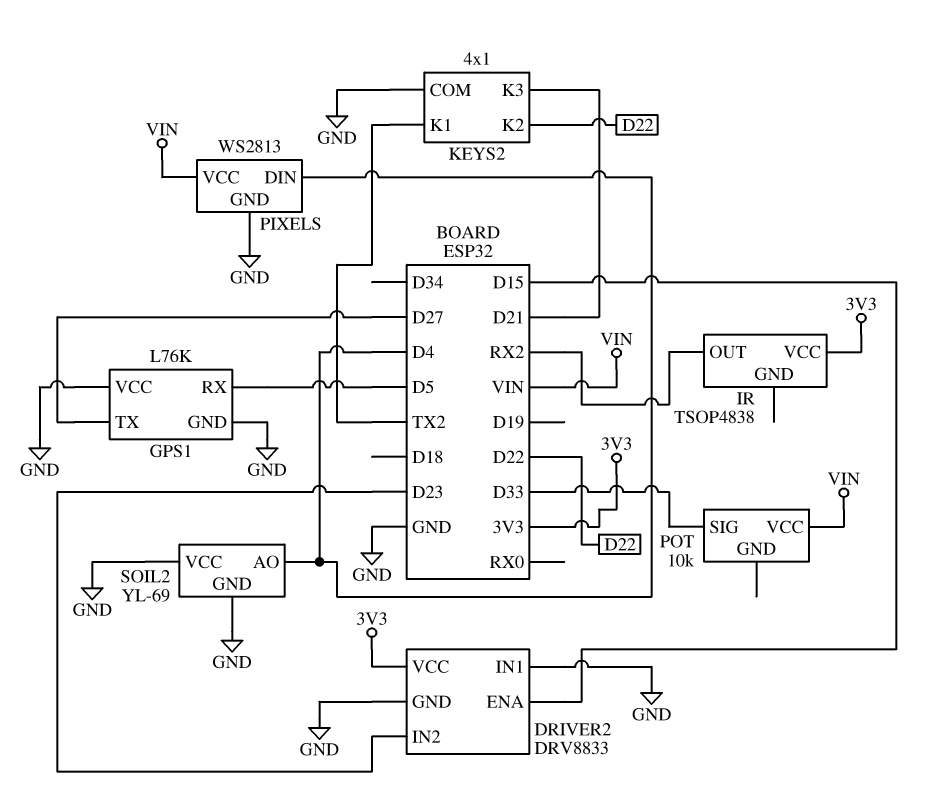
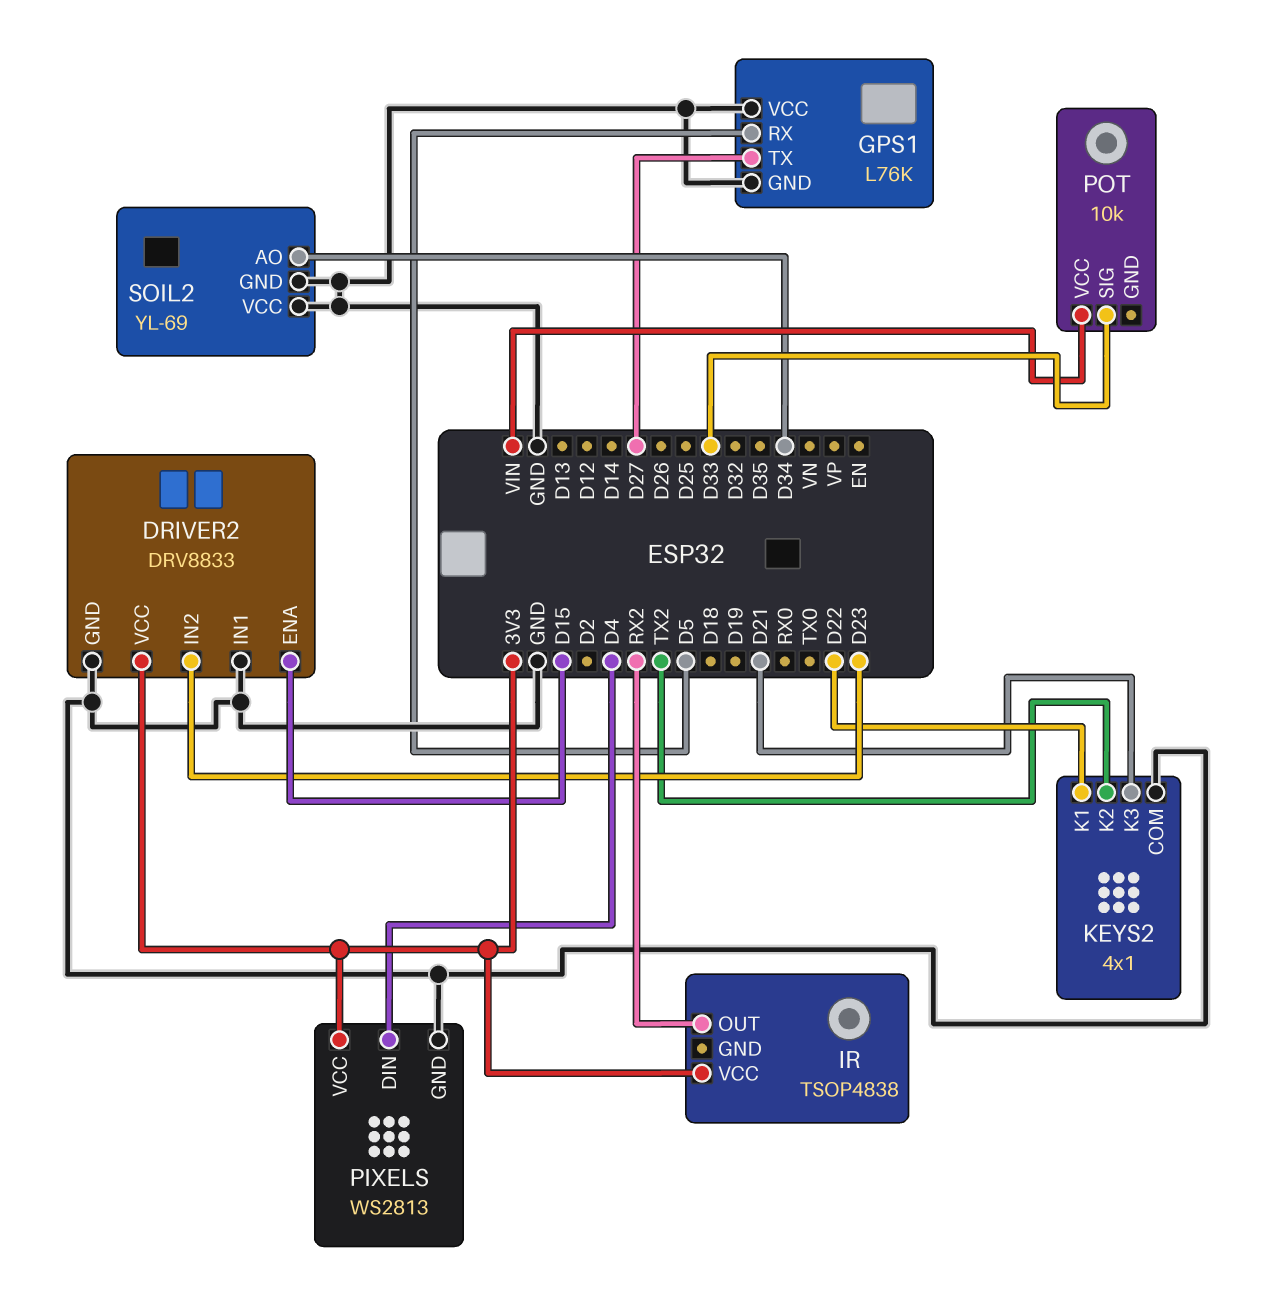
KEYS2 pin K1: TX2 -> D22
KEYS2 pin K2: D22 -> TX2
PIXELS pin VCC: VIN -> 3V3
SOIL2 pin AO: D4 -> D34

